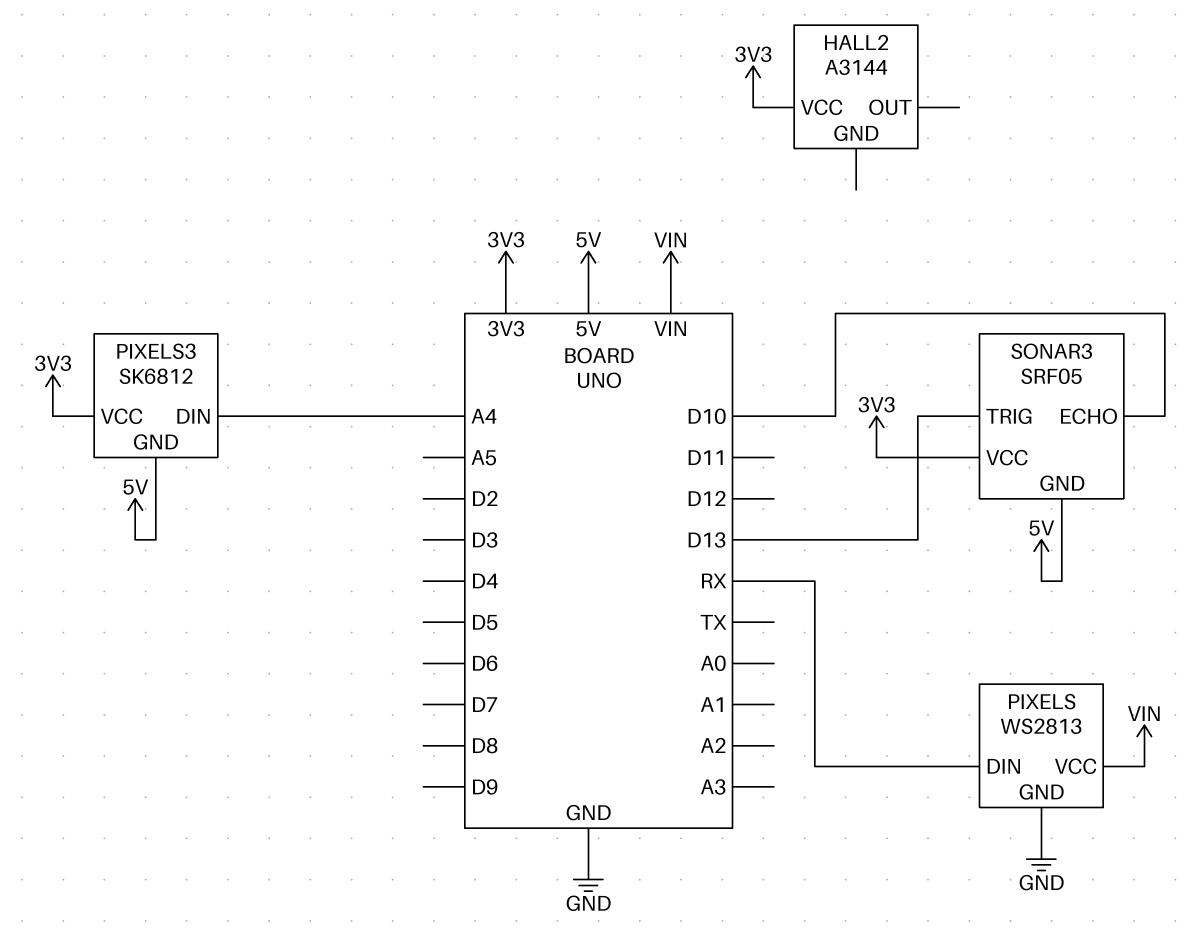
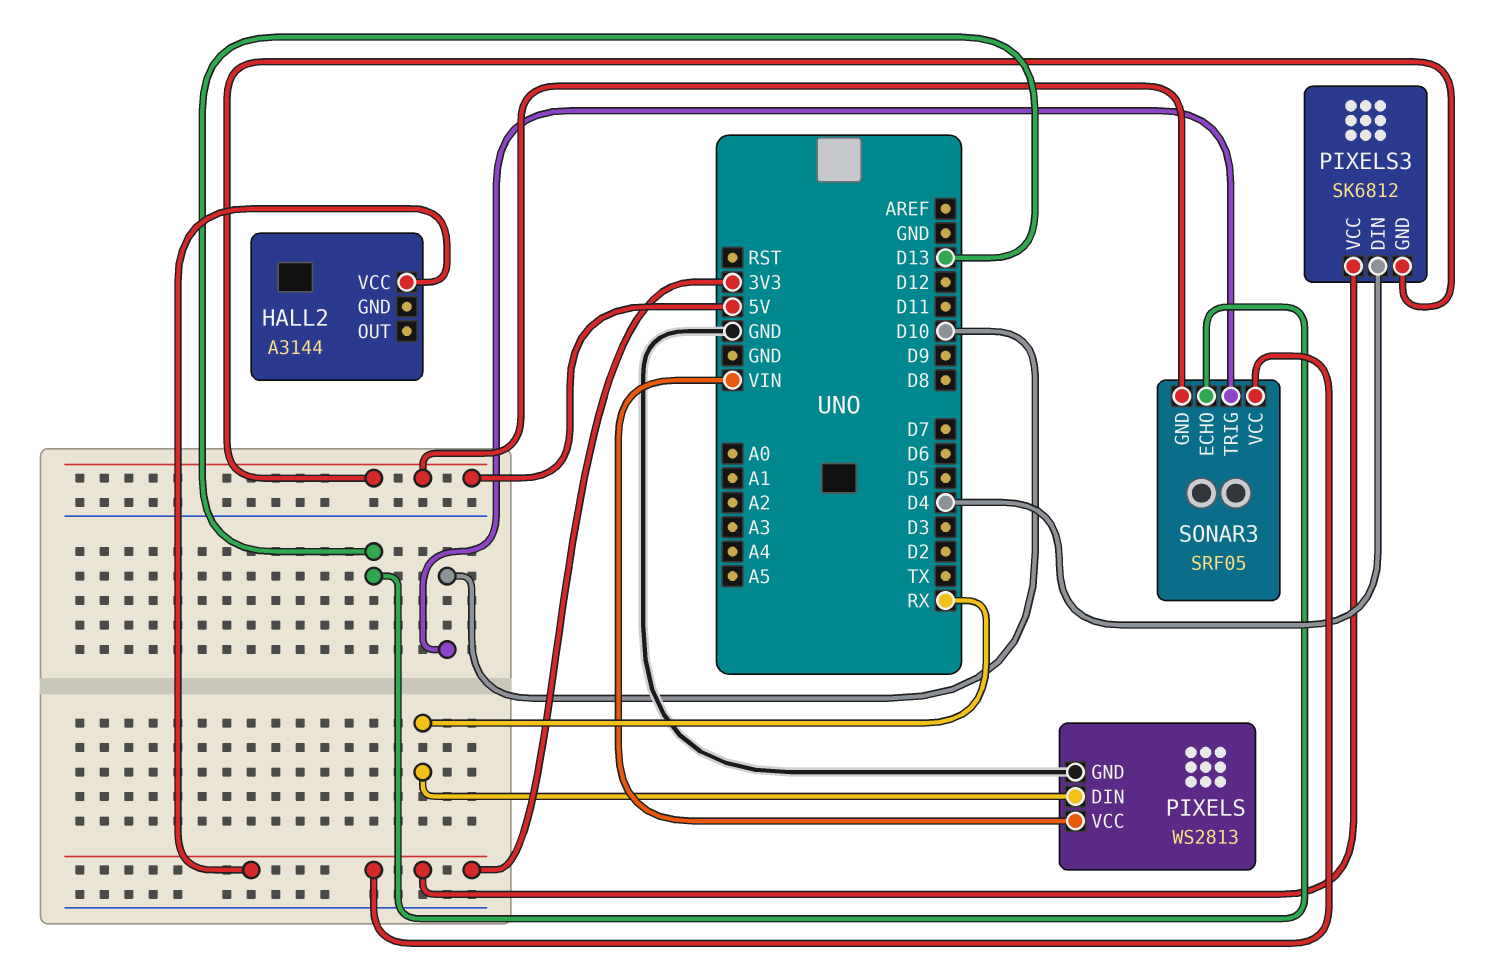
PIXELS3 pin DIN: A4 -> D4
SONAR3 pin ECHO: D10 -> D13
SONAR3 pin TRIG: D13 -> D10

